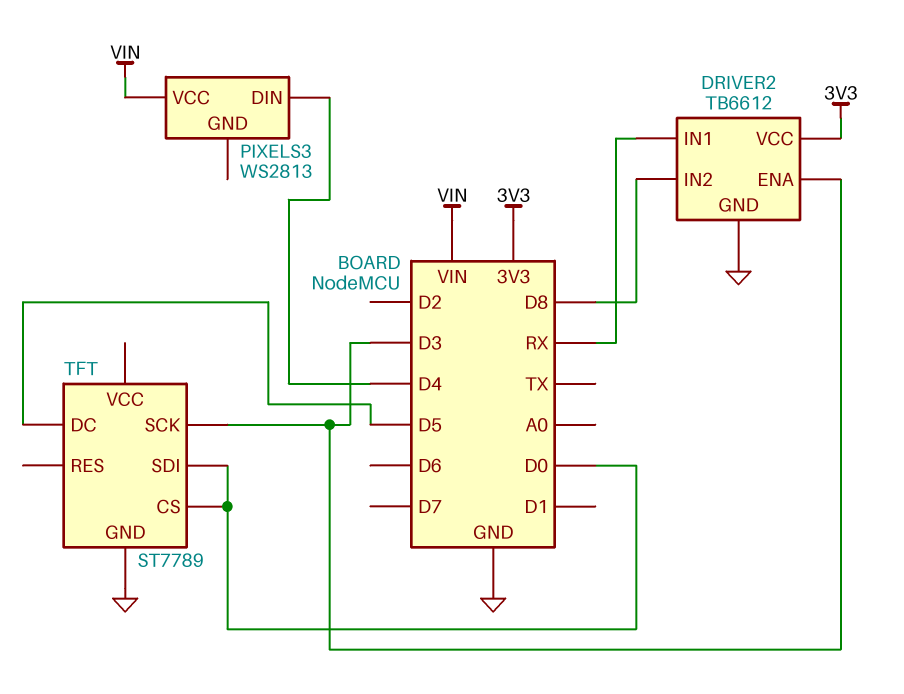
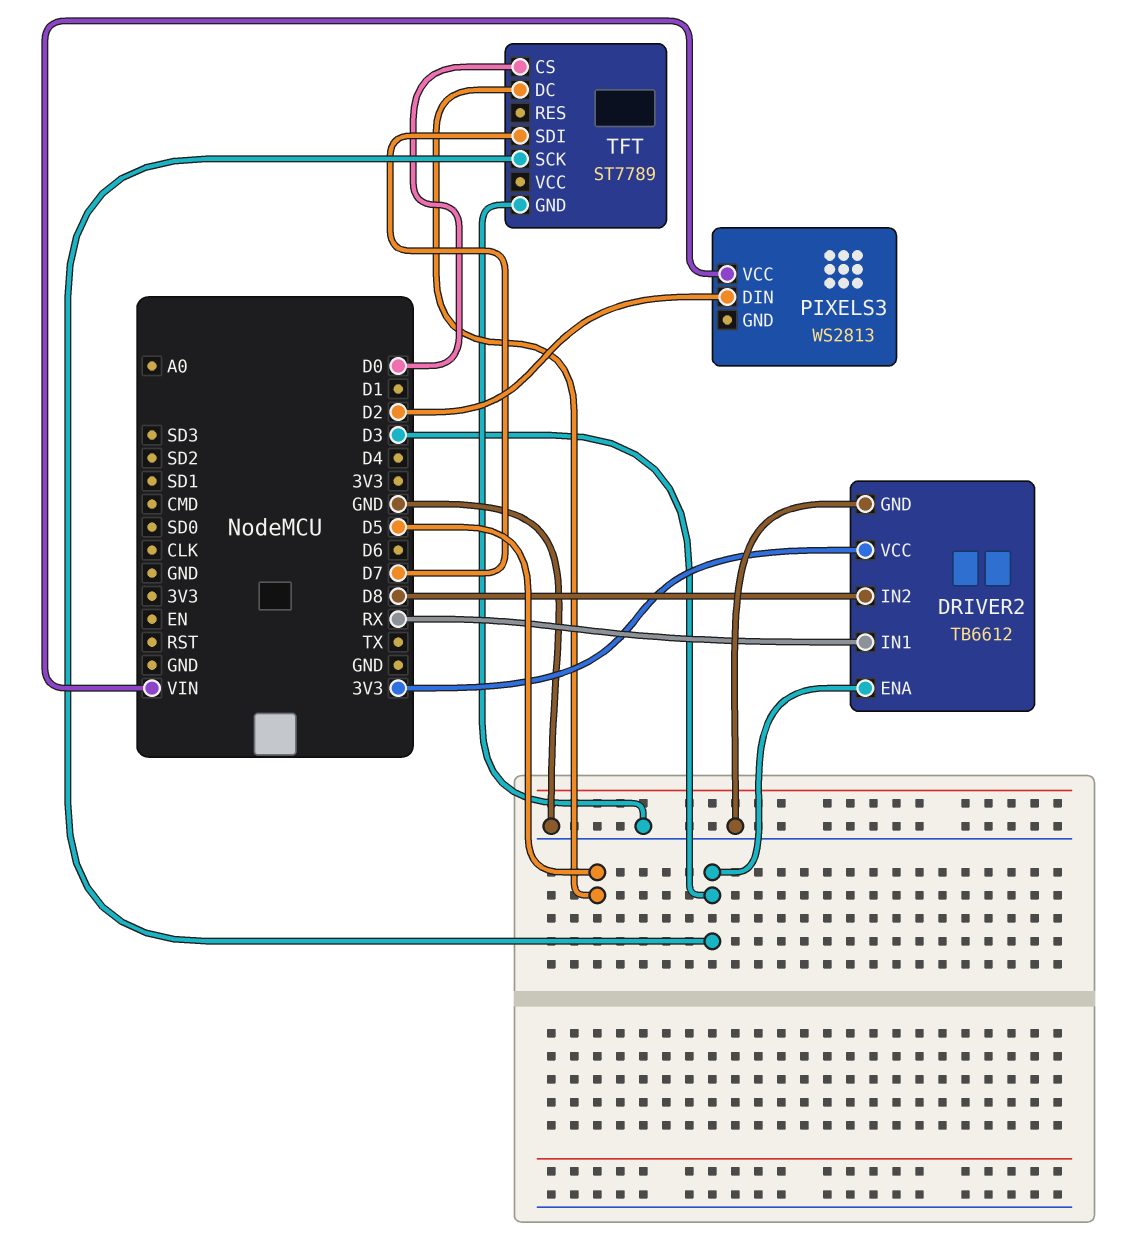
PIXELS3 pin DIN: D4 -> D2
TFT pin SDI: D0 -> D7

